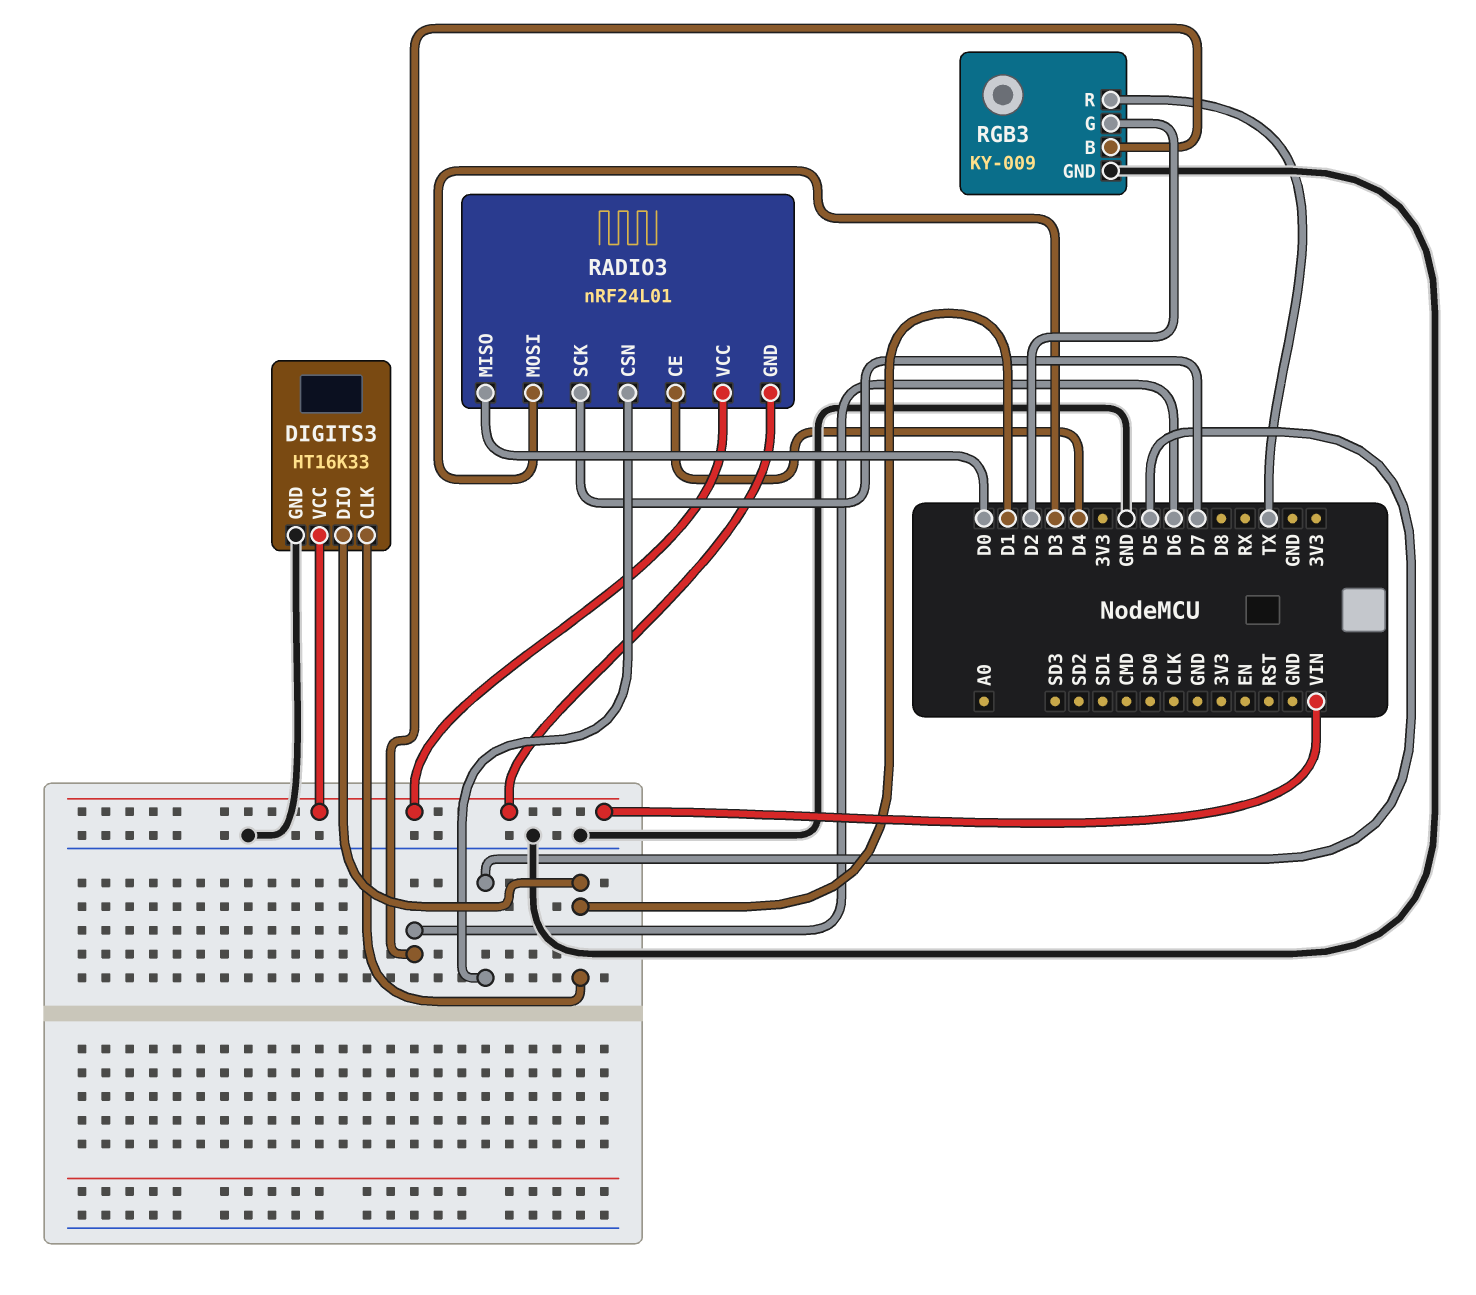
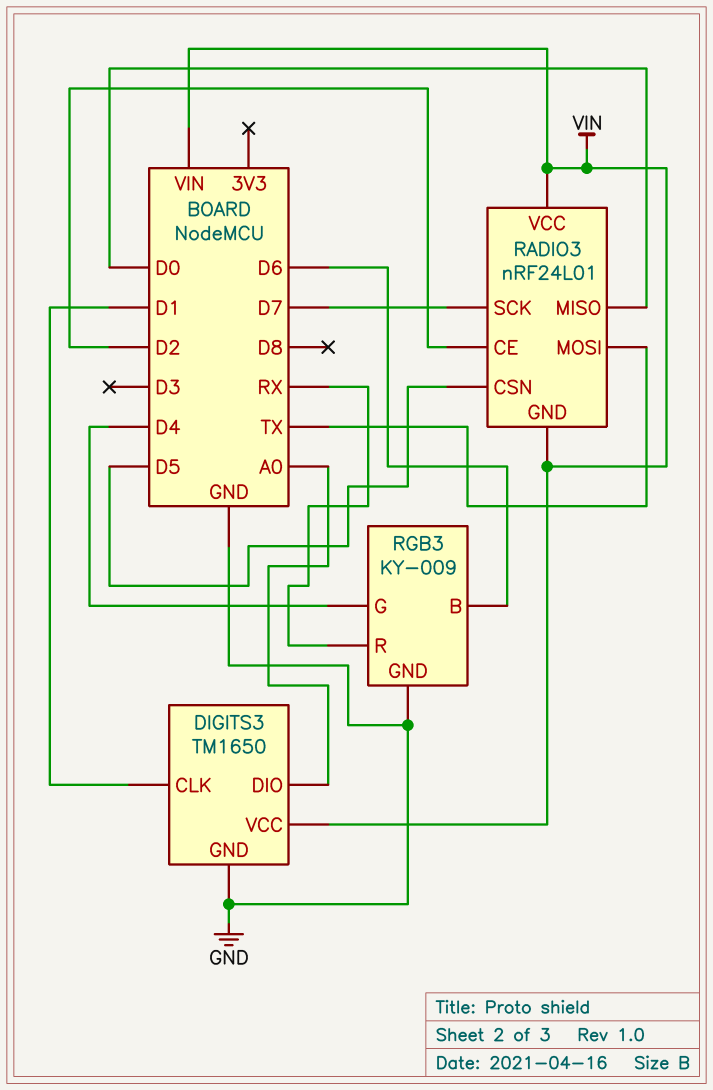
DIGITS3: HT16K33 -> TM1650
DIGITS3 pin DIO: D1 -> A0
RADIO3 pin CE: D4 -> D2
RADIO3 pin MOSI: D3 -> TX
RGB3 pin G: D2 -> D4
RGB3 pin R: TX -> RX

